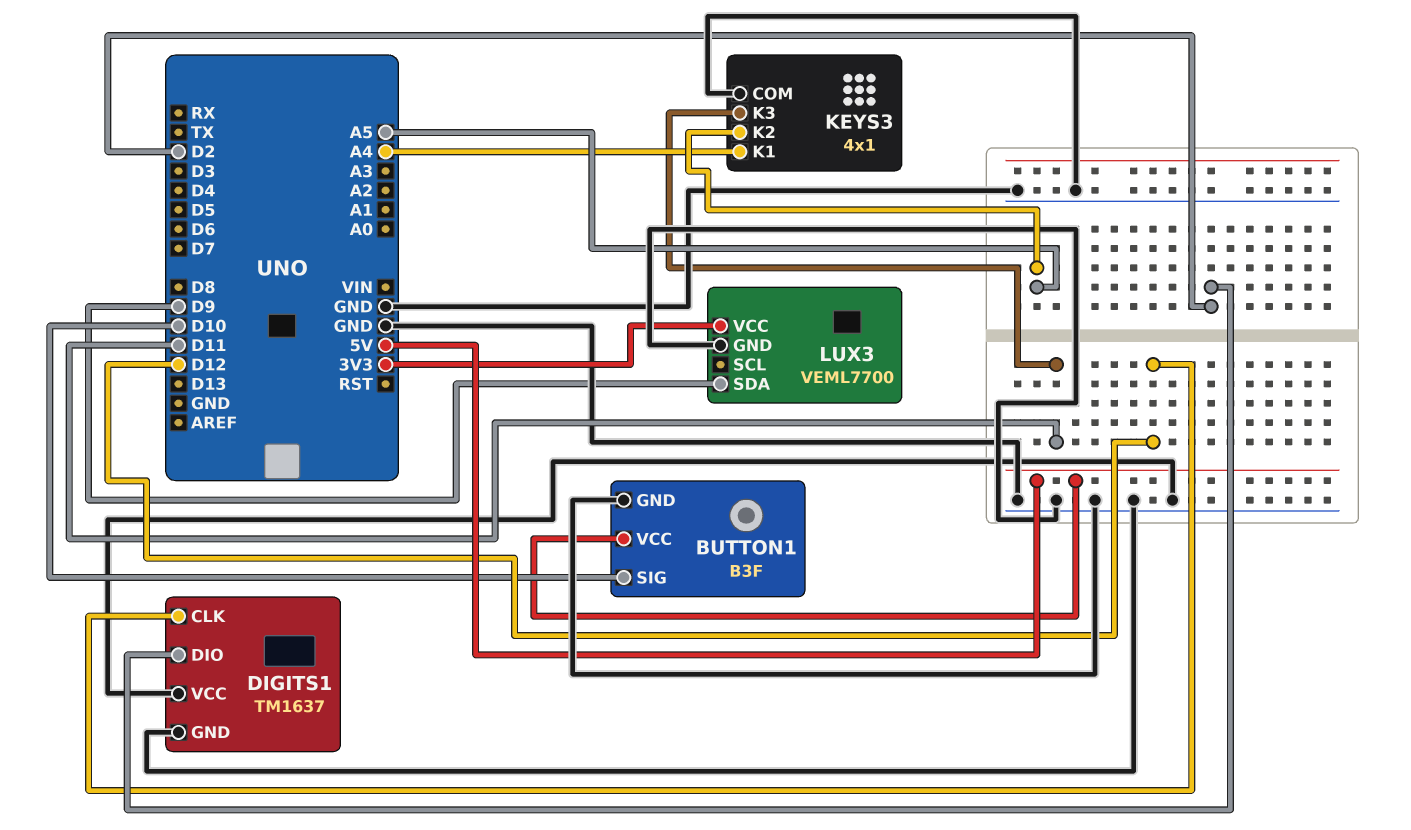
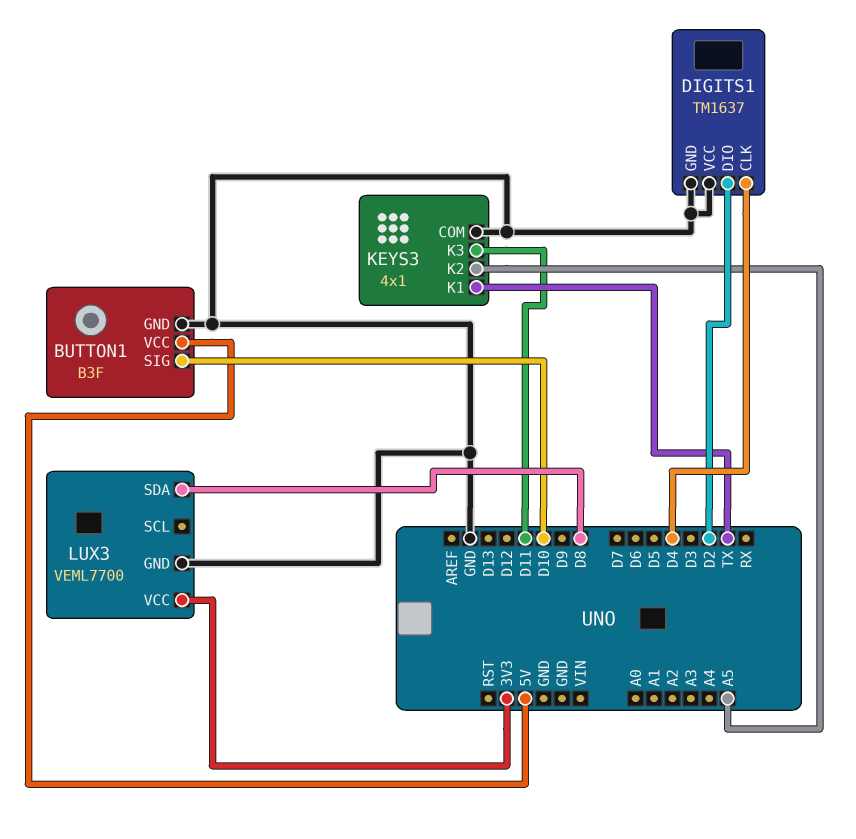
DIGITS1 pin CLK: D12 -> D4
KEYS3 pin K1: A4 -> TX
LUX3 pin SDA: D9 -> D8

